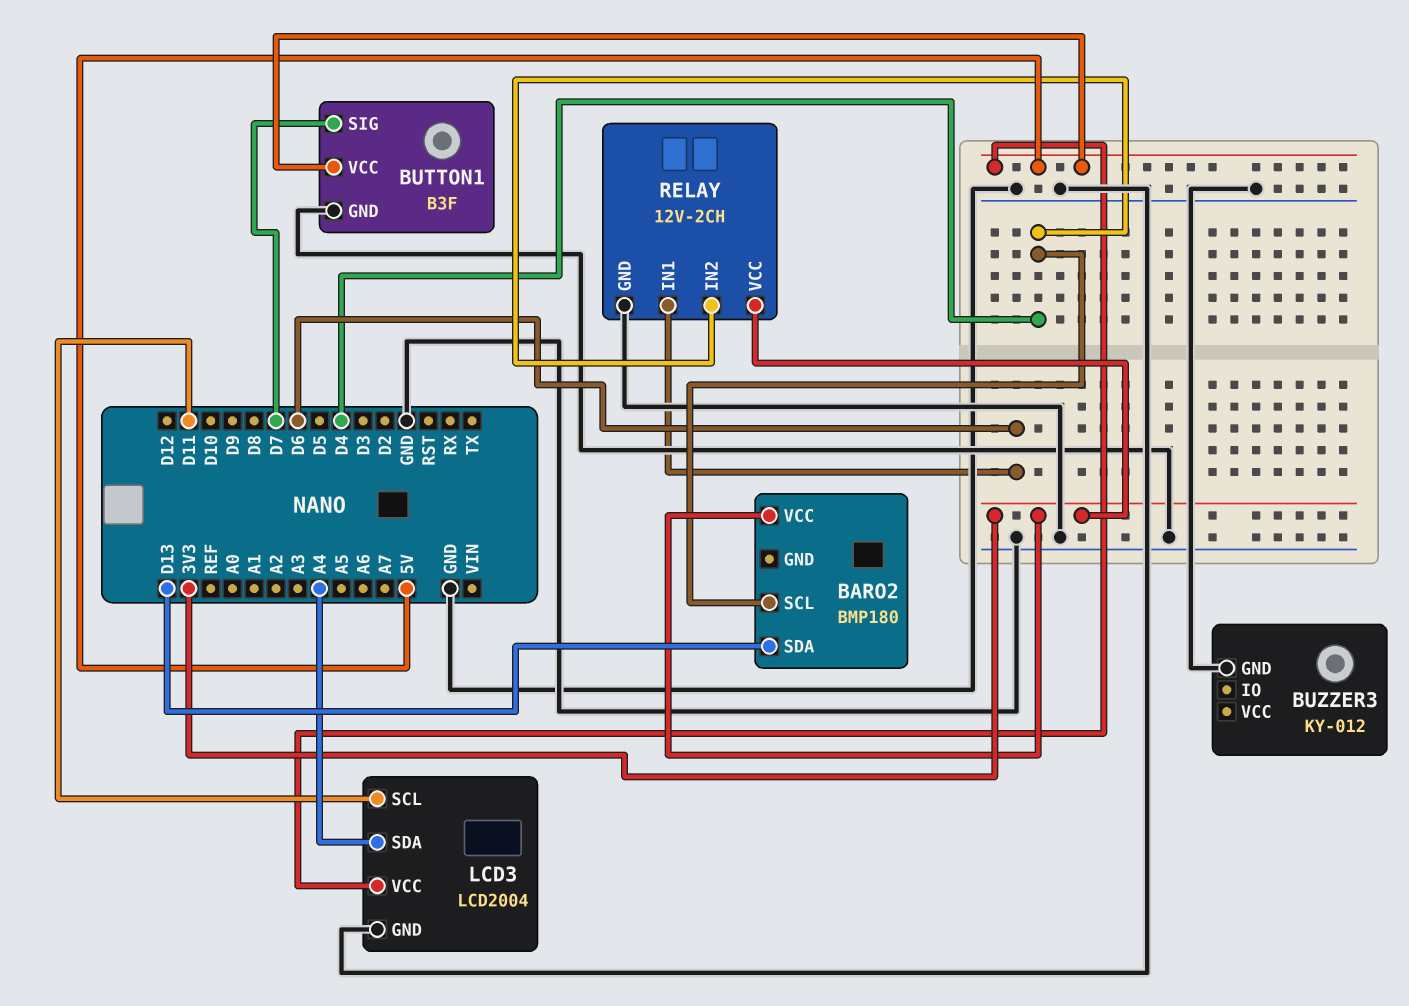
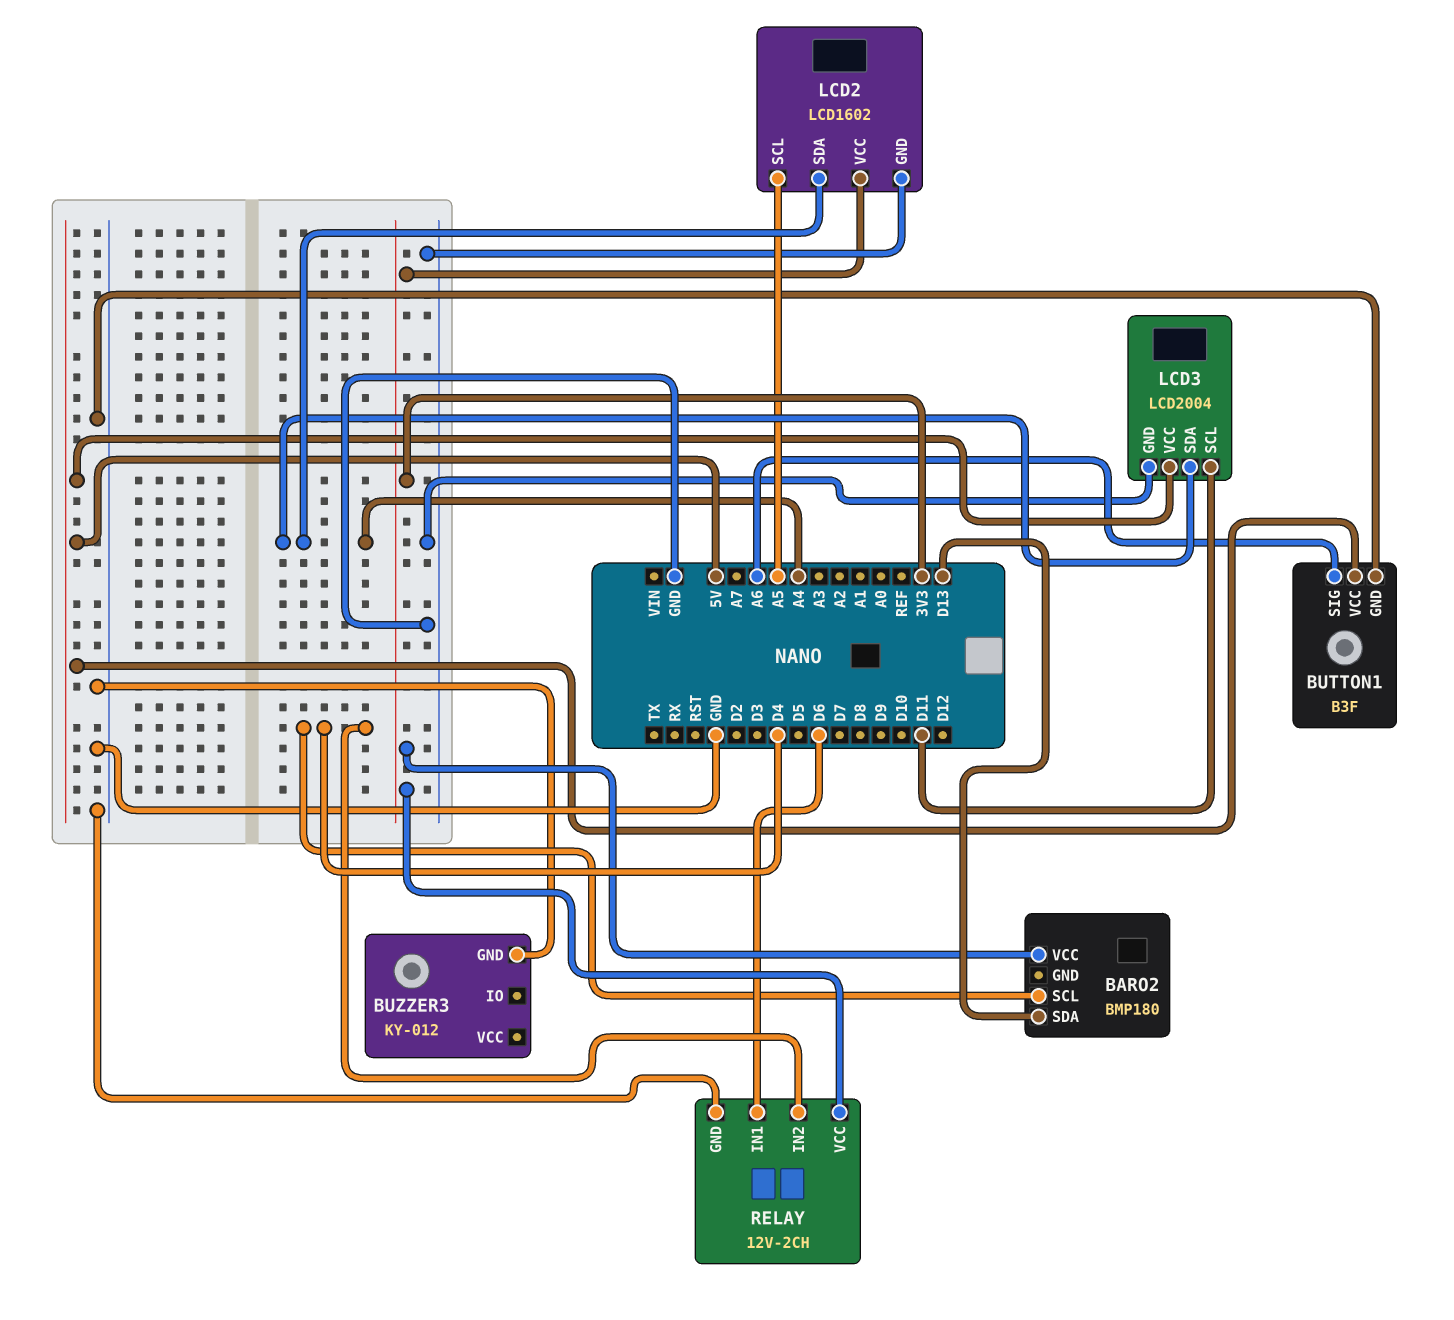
BUTTON1 pin SIG: D7 -> A6
LCD2: none -> LCD1602
LCD2 pin GND: none -> GND
LCD2 pin SCL: none -> A5
LCD2 pin SDA: none -> A4
LCD2 pin VCC: none -> 3V3

